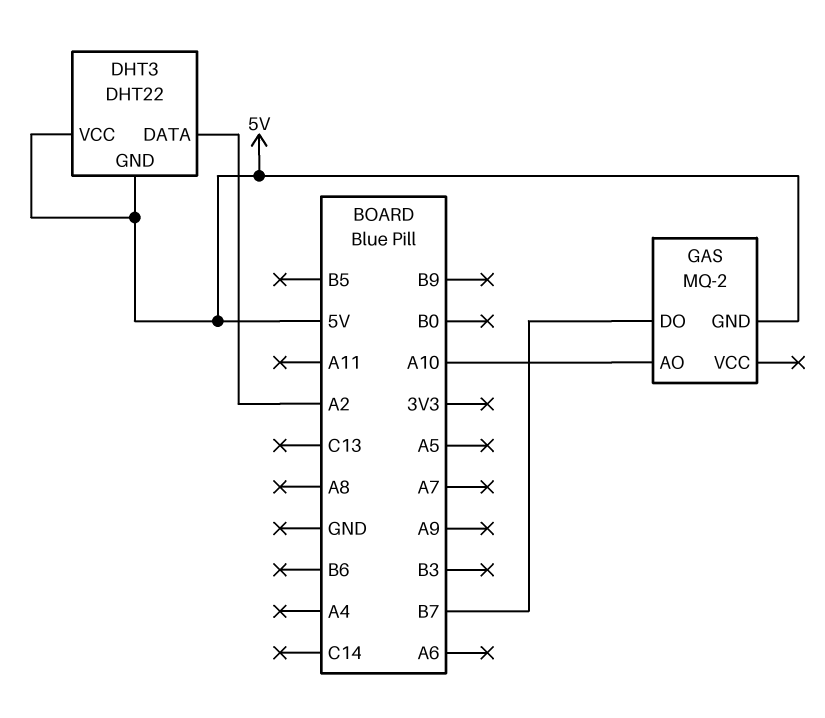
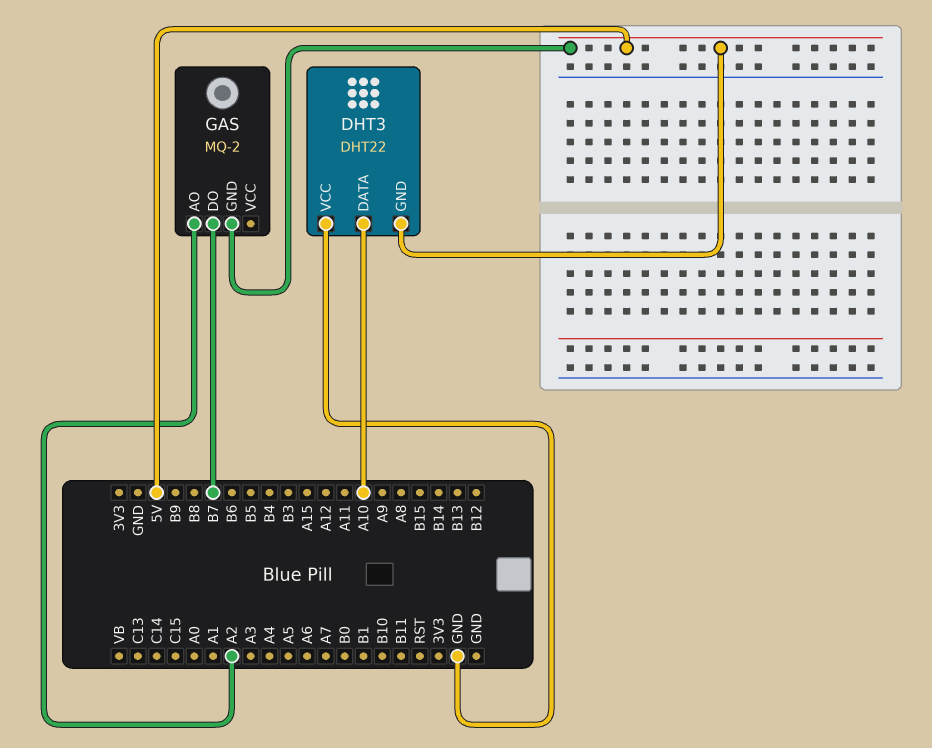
DHT3 pin DATA: A2 -> A10
DHT3 pin VCC: 5V -> GND
GAS pin AO: A10 -> A2

